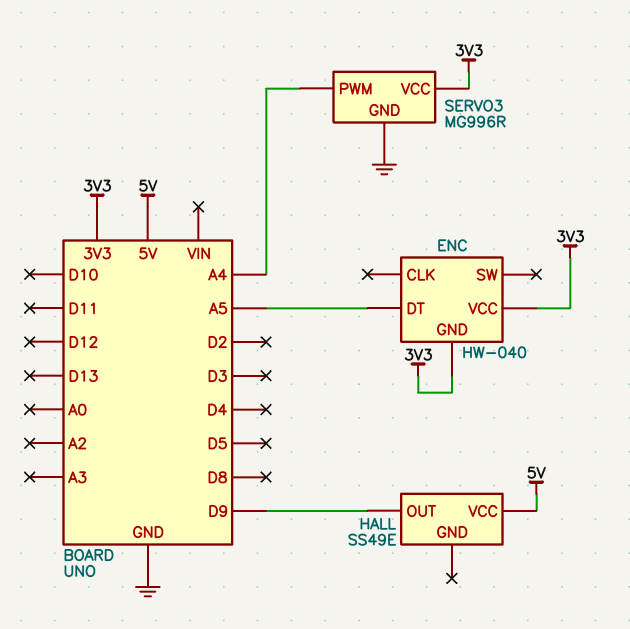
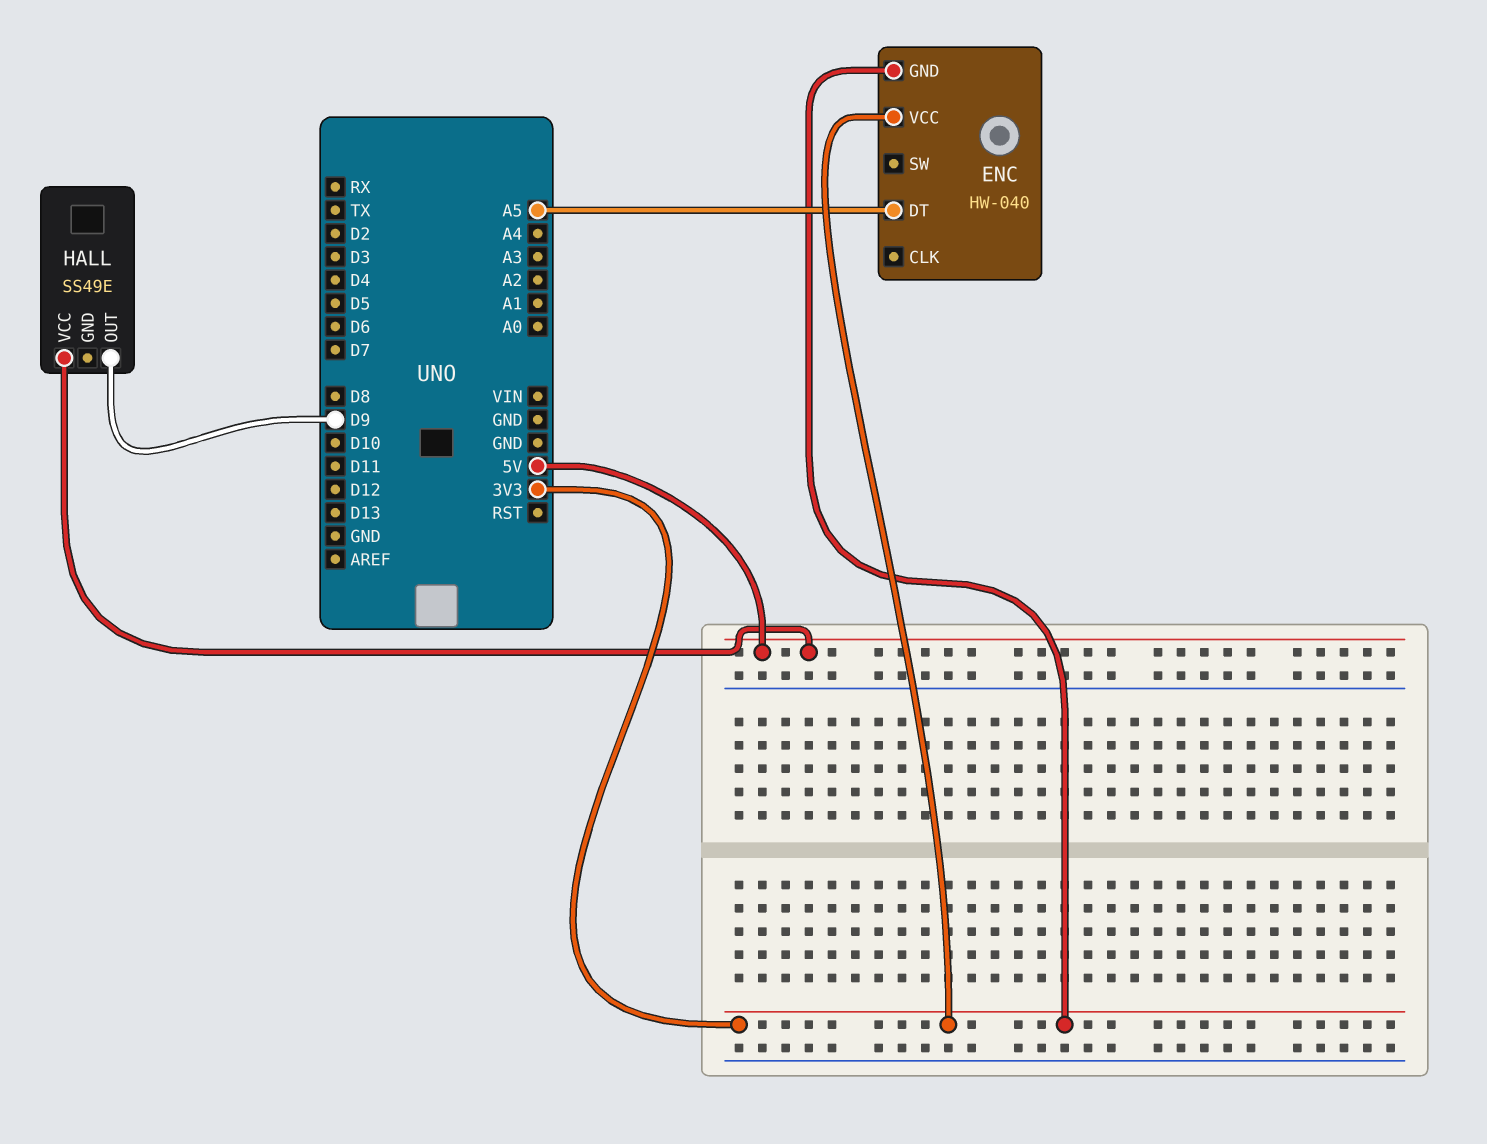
SERVO3: MG996R -> none
SERVO3 pin GND: GND -> none
SERVO3 pin PWM: A4 -> none
SERVO3 pin VCC: 3V3 -> none

